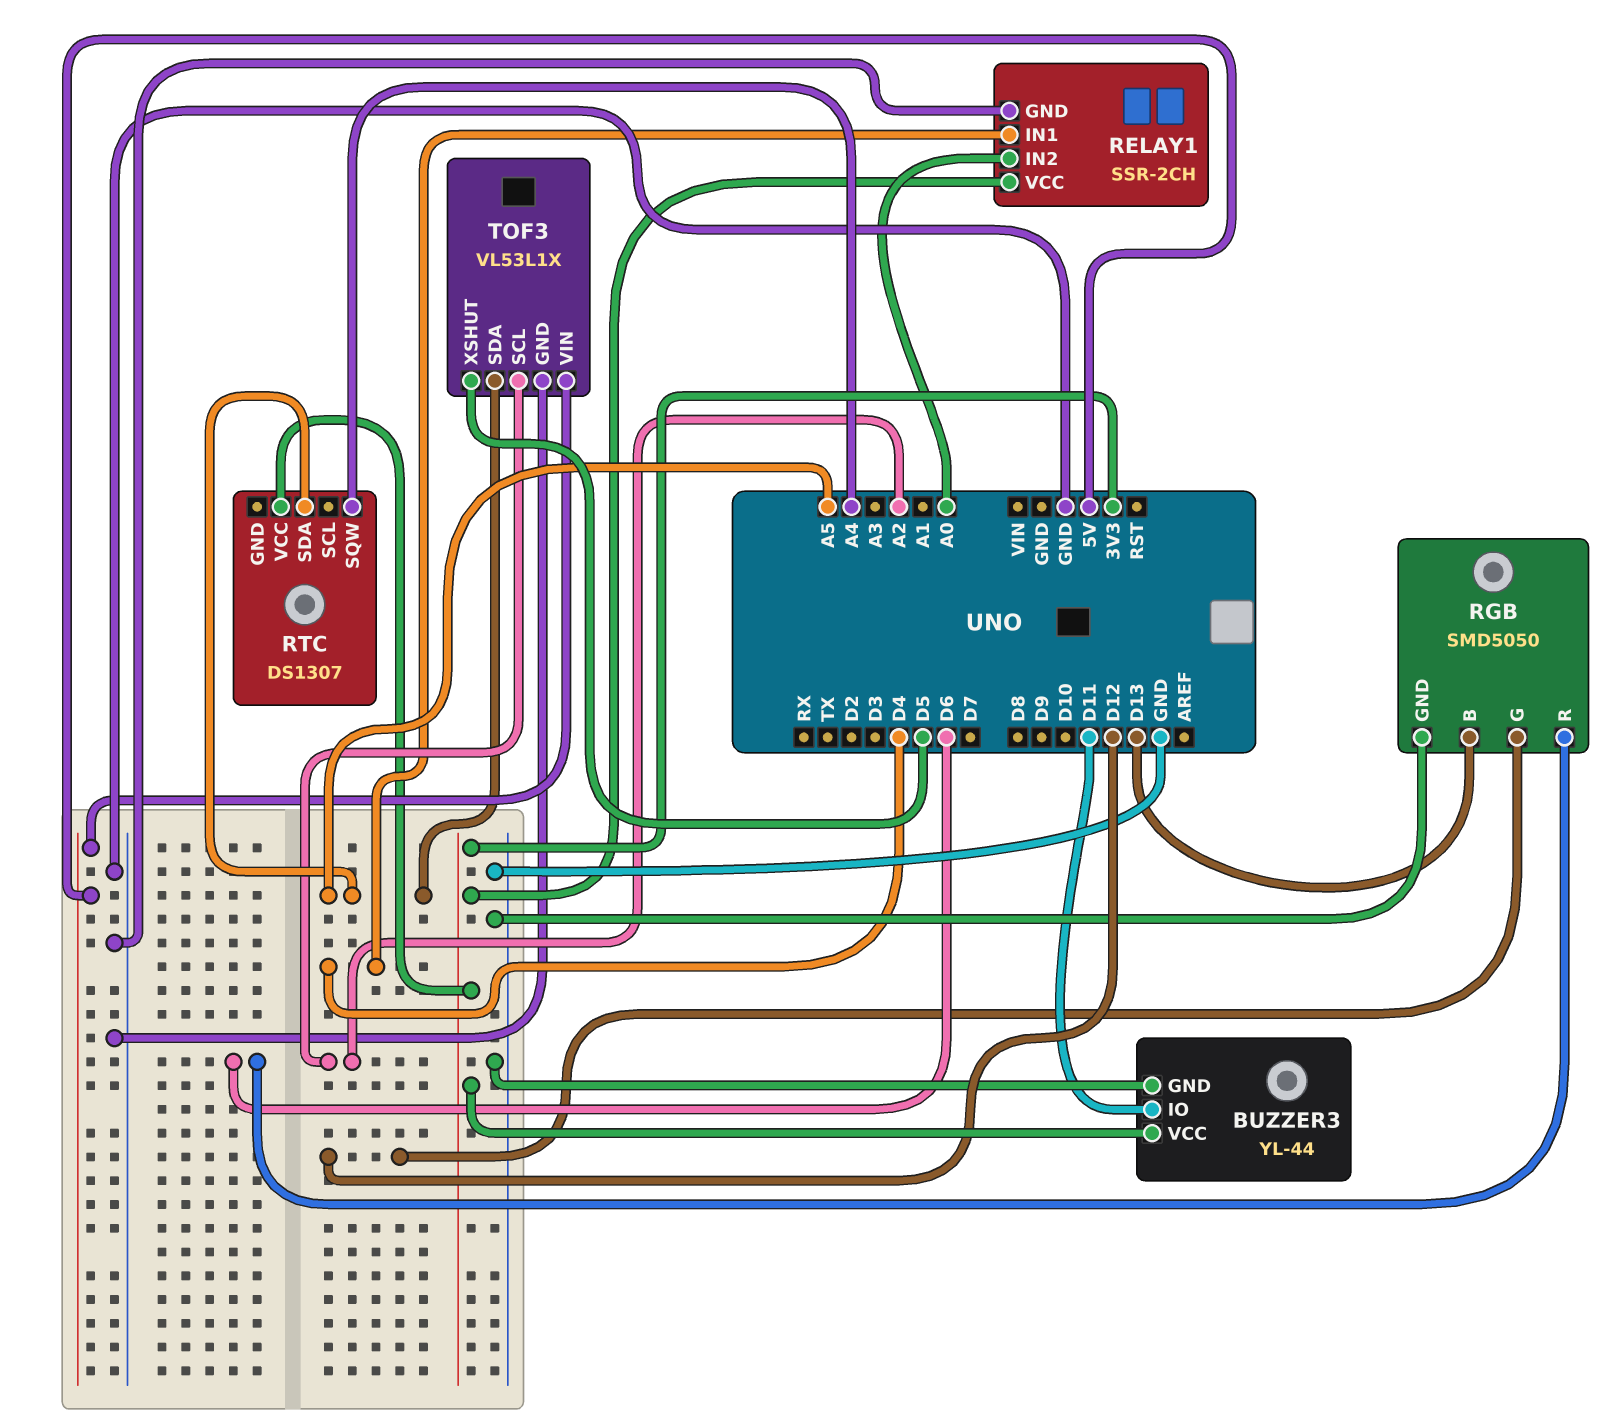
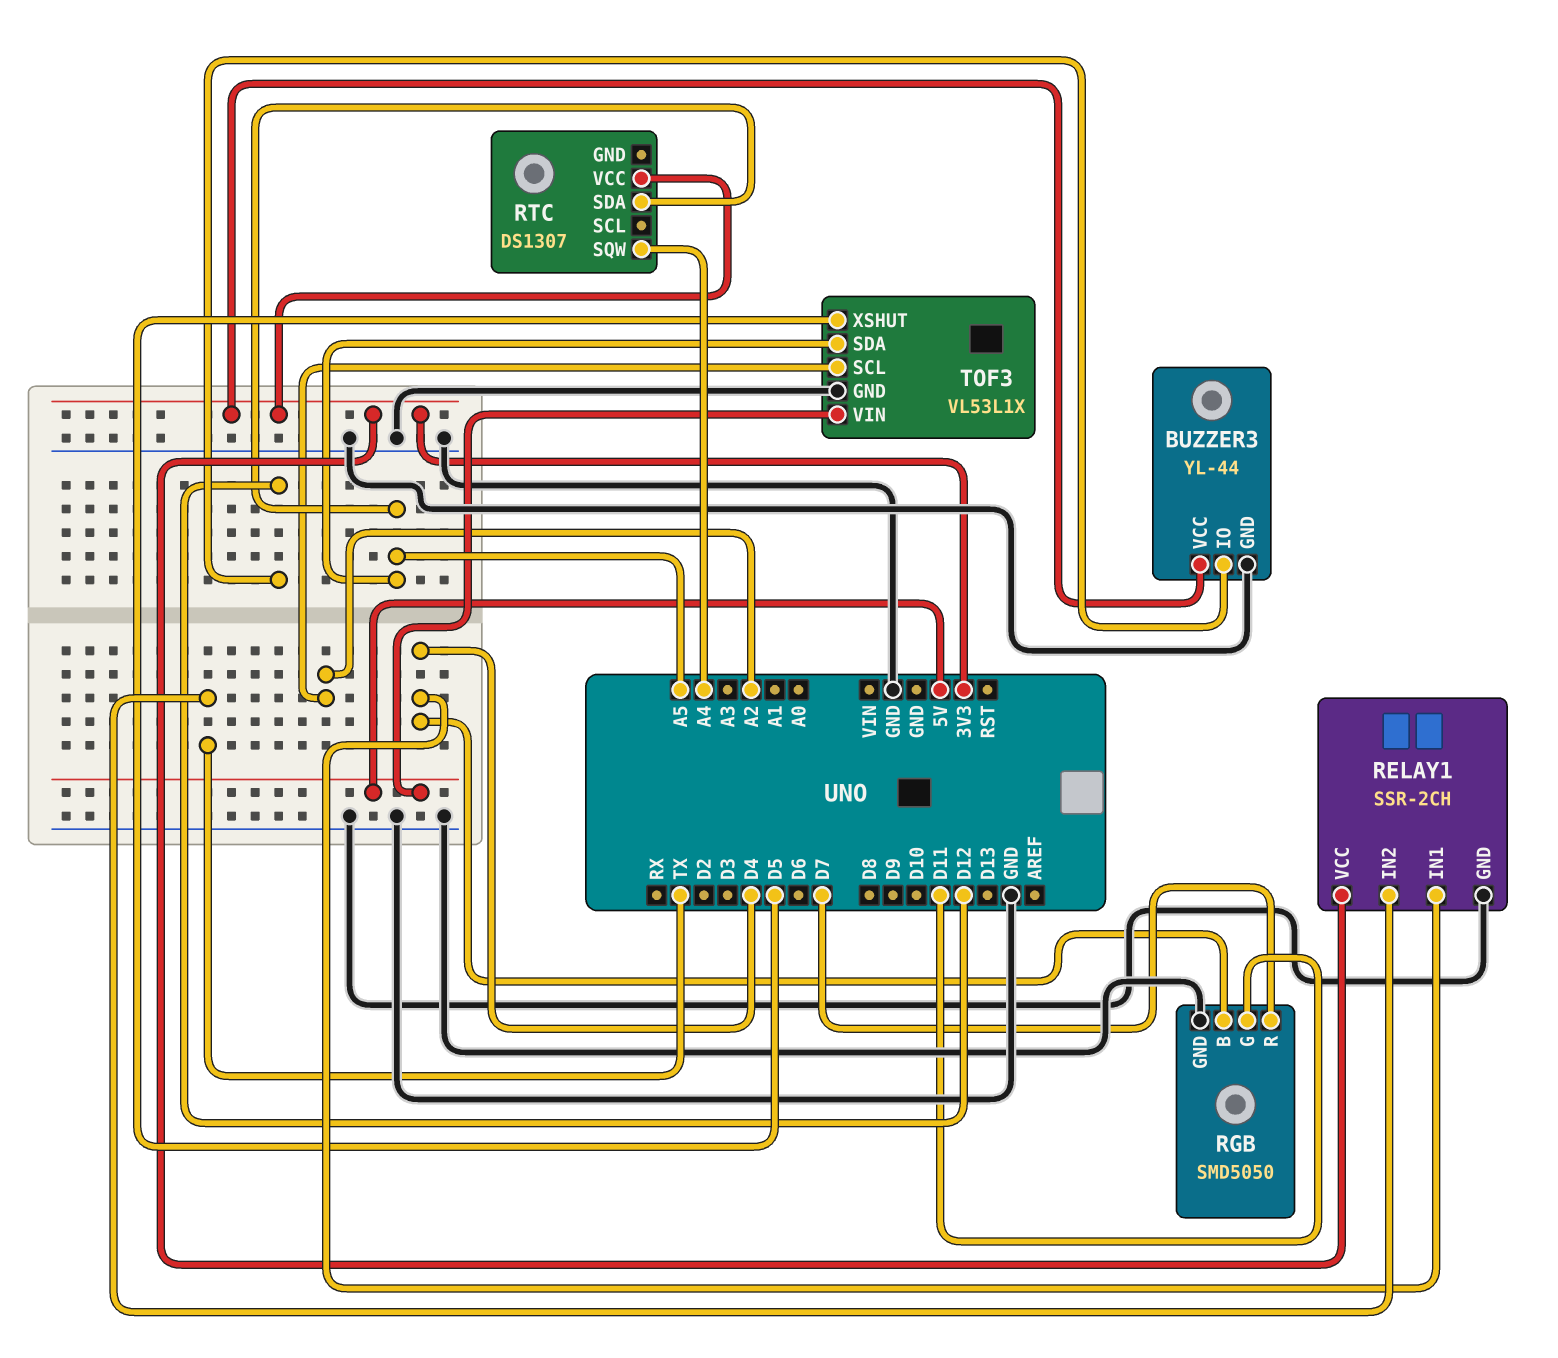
BUZZER3 pin IO: D11 -> D12
RELAY1 pin IN2: A0 -> TX
RGB pin B: D13 -> D4
RGB pin G: D12 -> D11
RGB pin R: D6 -> D7

